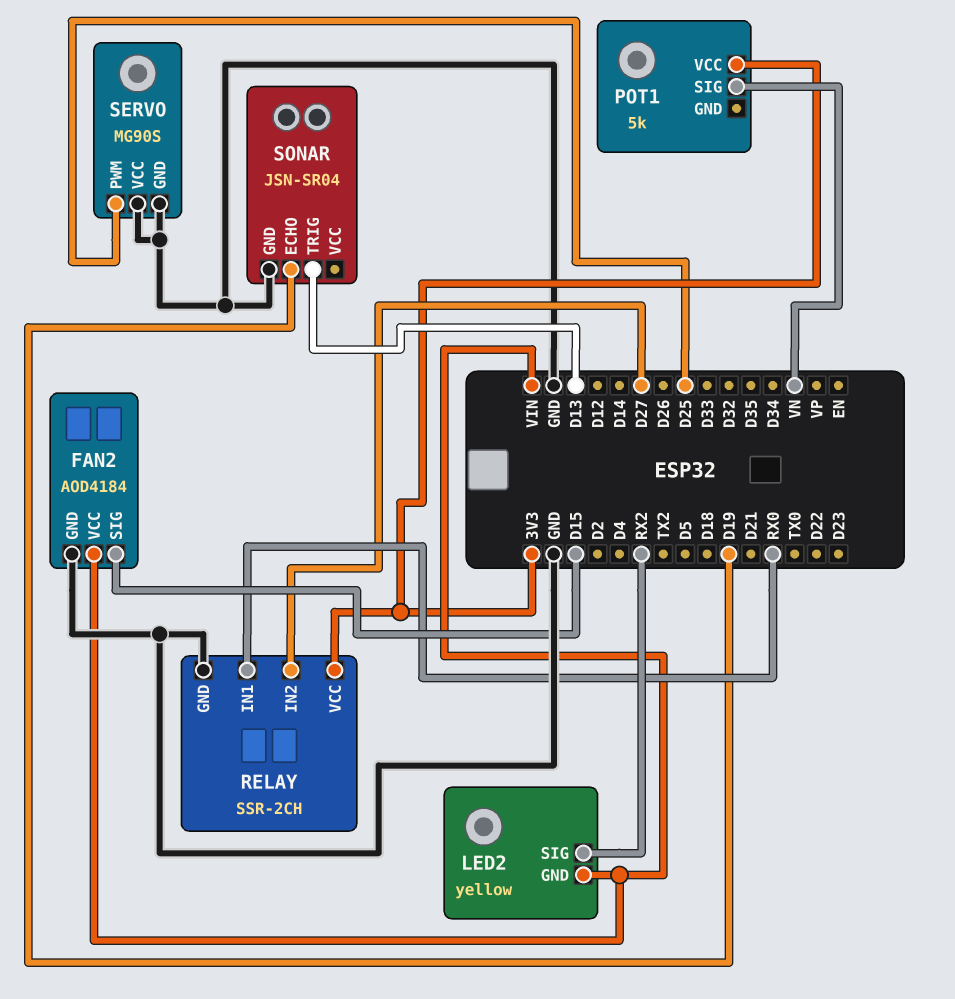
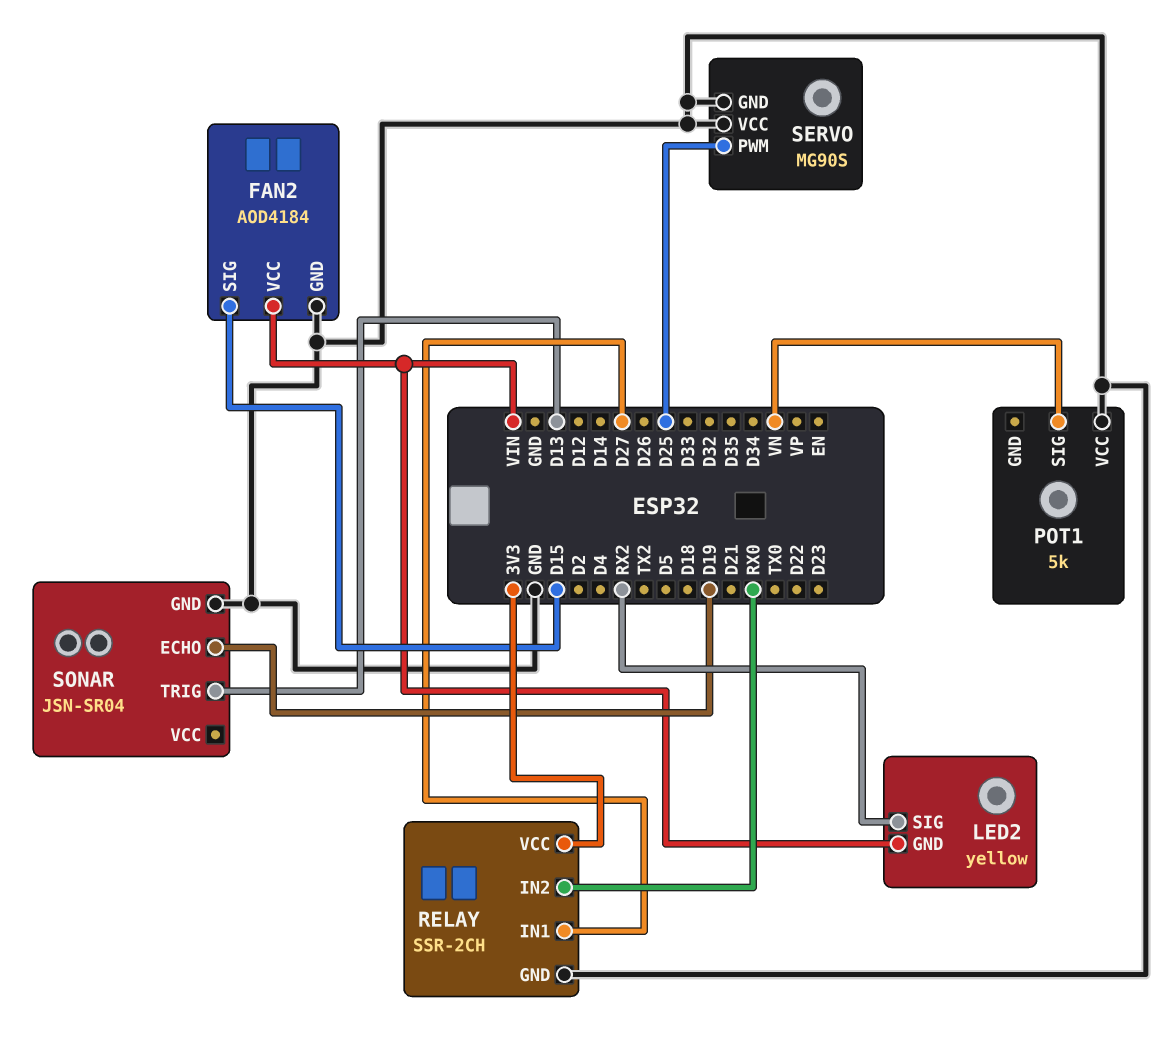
POT1 pin VCC: 3V3 -> GND
RELAY pin IN1: RX0 -> D27
RELAY pin IN2: D27 -> RX0

